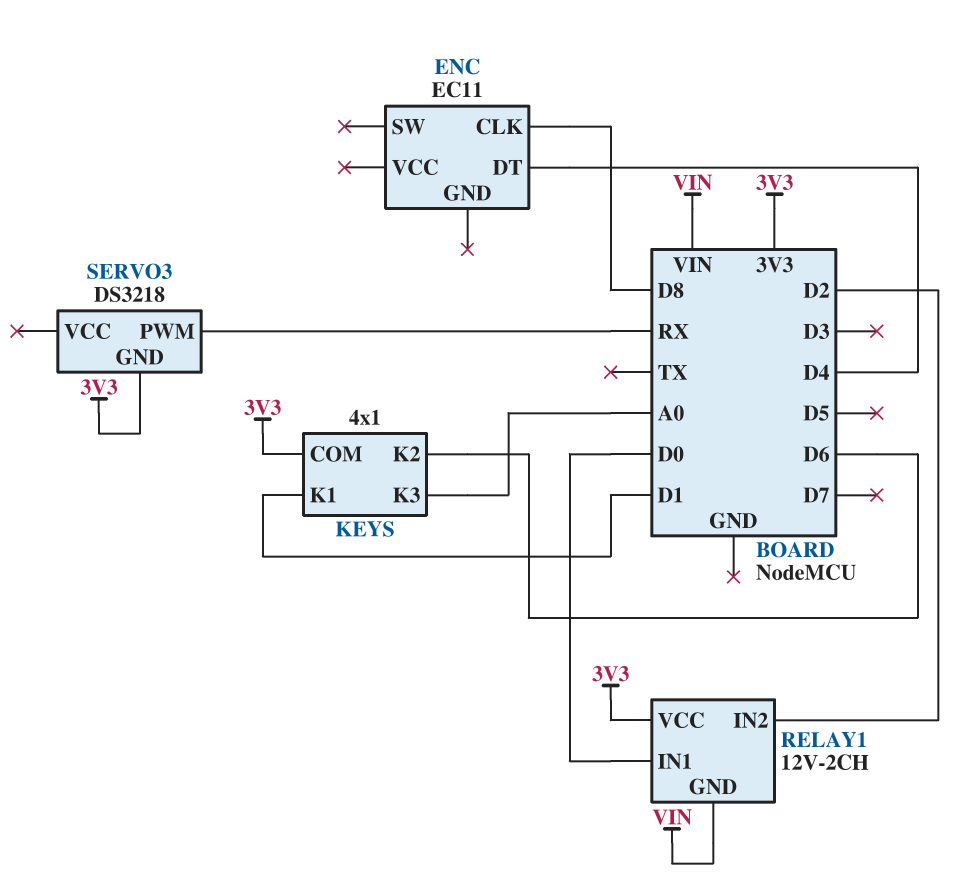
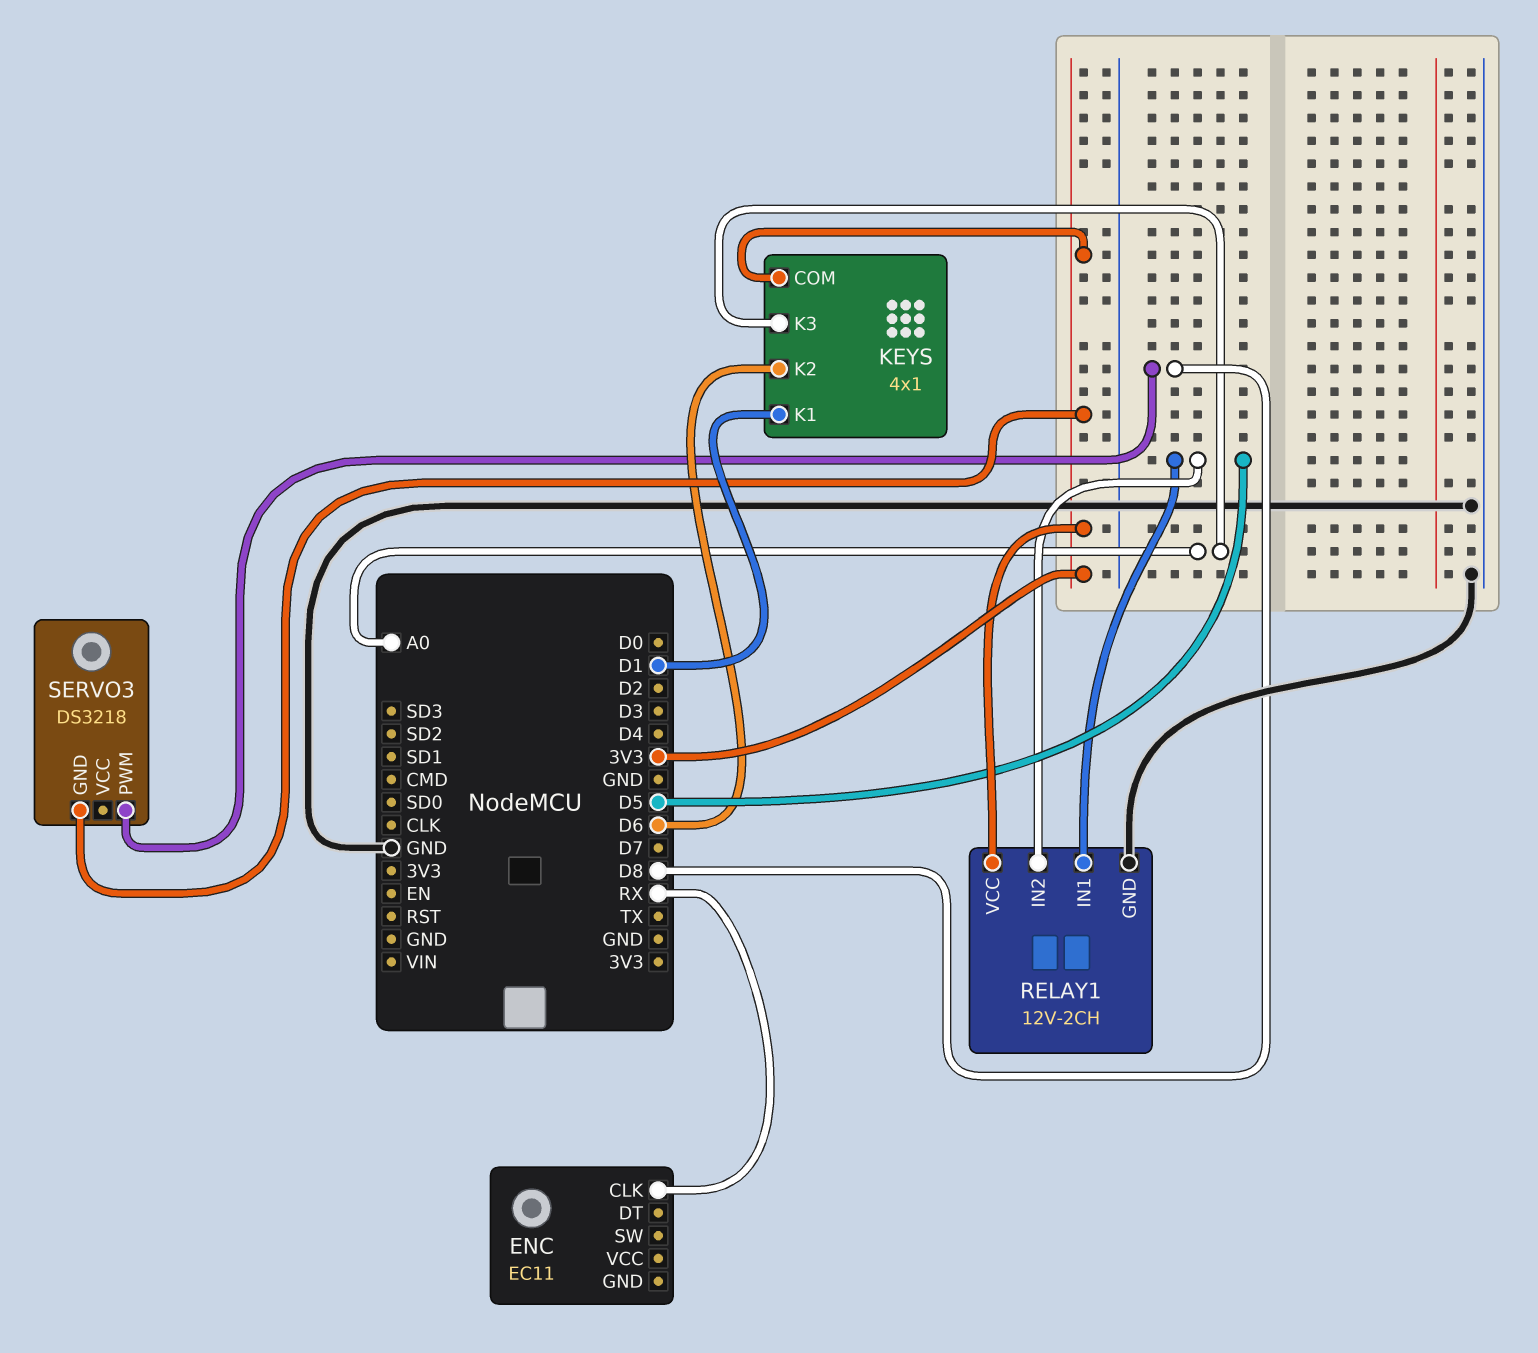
ENC pin CLK: D8 -> RX
ENC pin DT: D4 -> none
RELAY1 pin GND: VIN -> GND
RELAY1 pin IN1: D0 -> D5
RELAY1 pin IN2: D2 -> D5
SERVO3 pin PWM: RX -> D8

